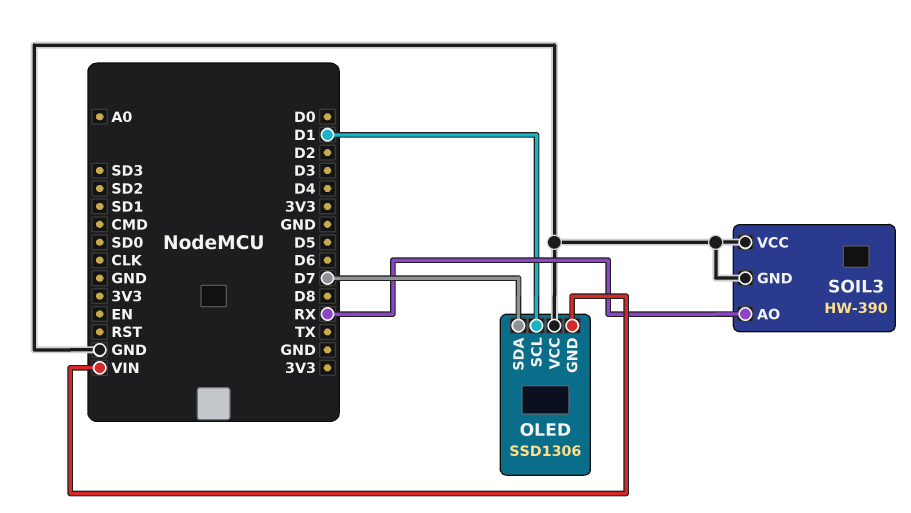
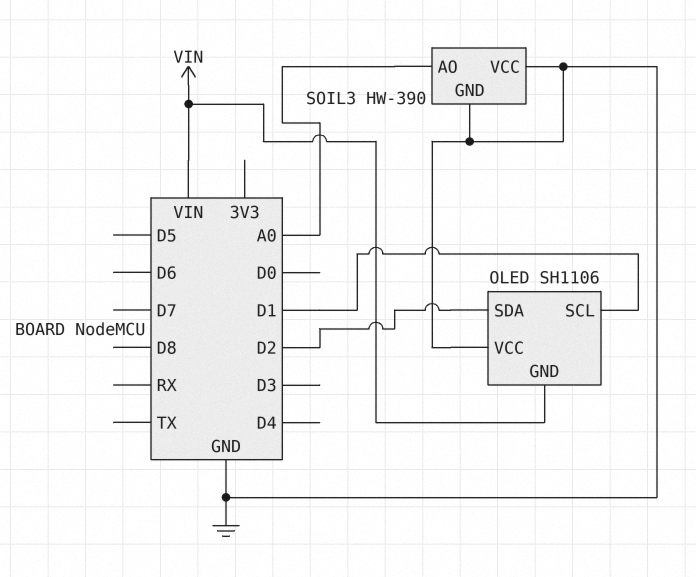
OLED: SSD1306 -> SH1106
OLED pin SDA: D7 -> D2
SOIL3 pin AO: RX -> A0

